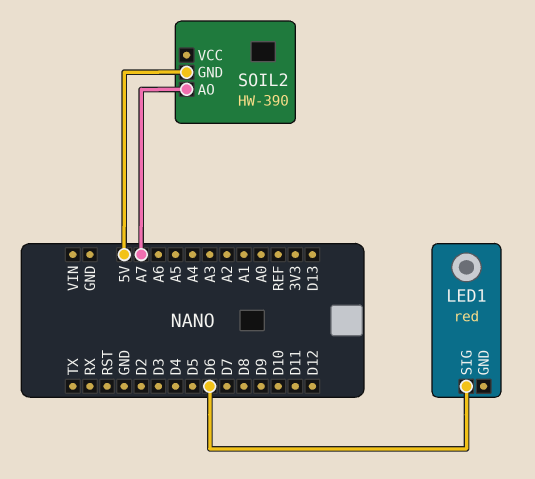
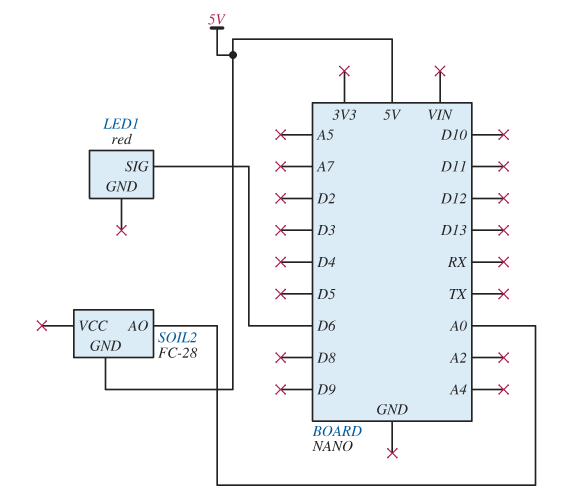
SOIL2: HW-390 -> FC-28
SOIL2 pin AO: A7 -> A0

